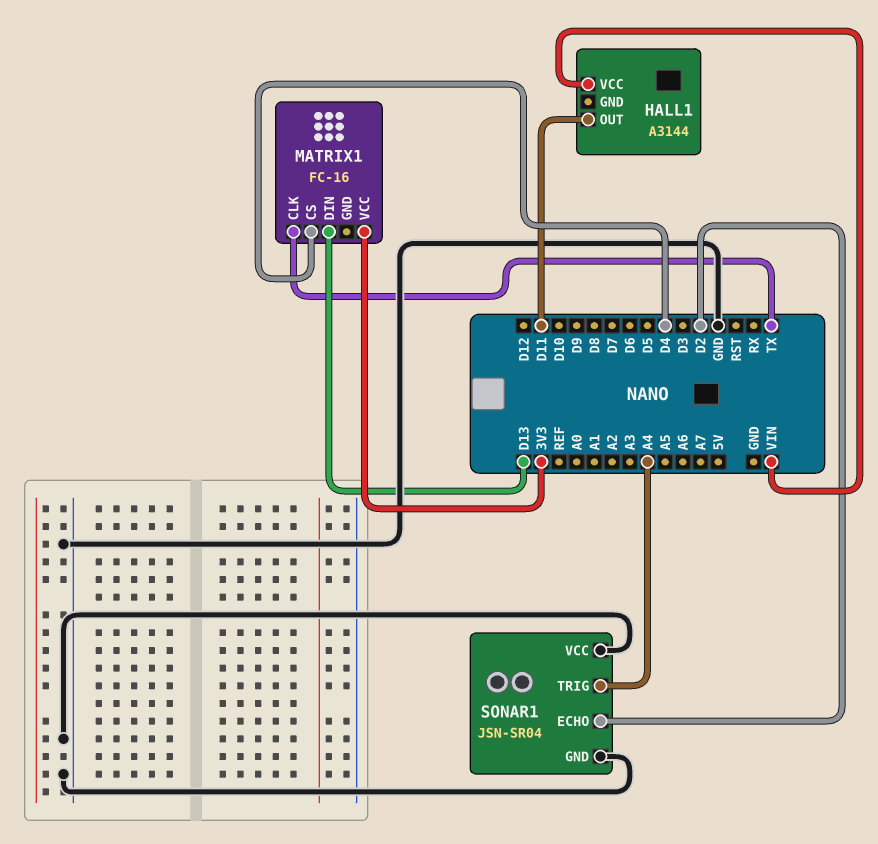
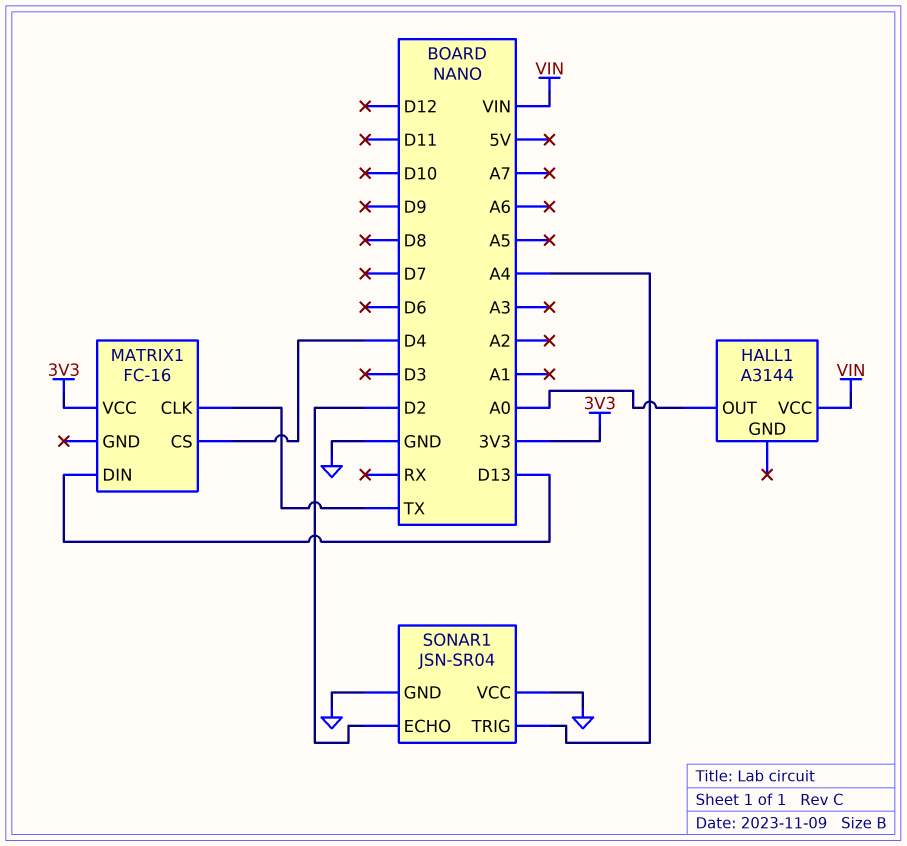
HALL1 pin OUT: D11 -> A0

